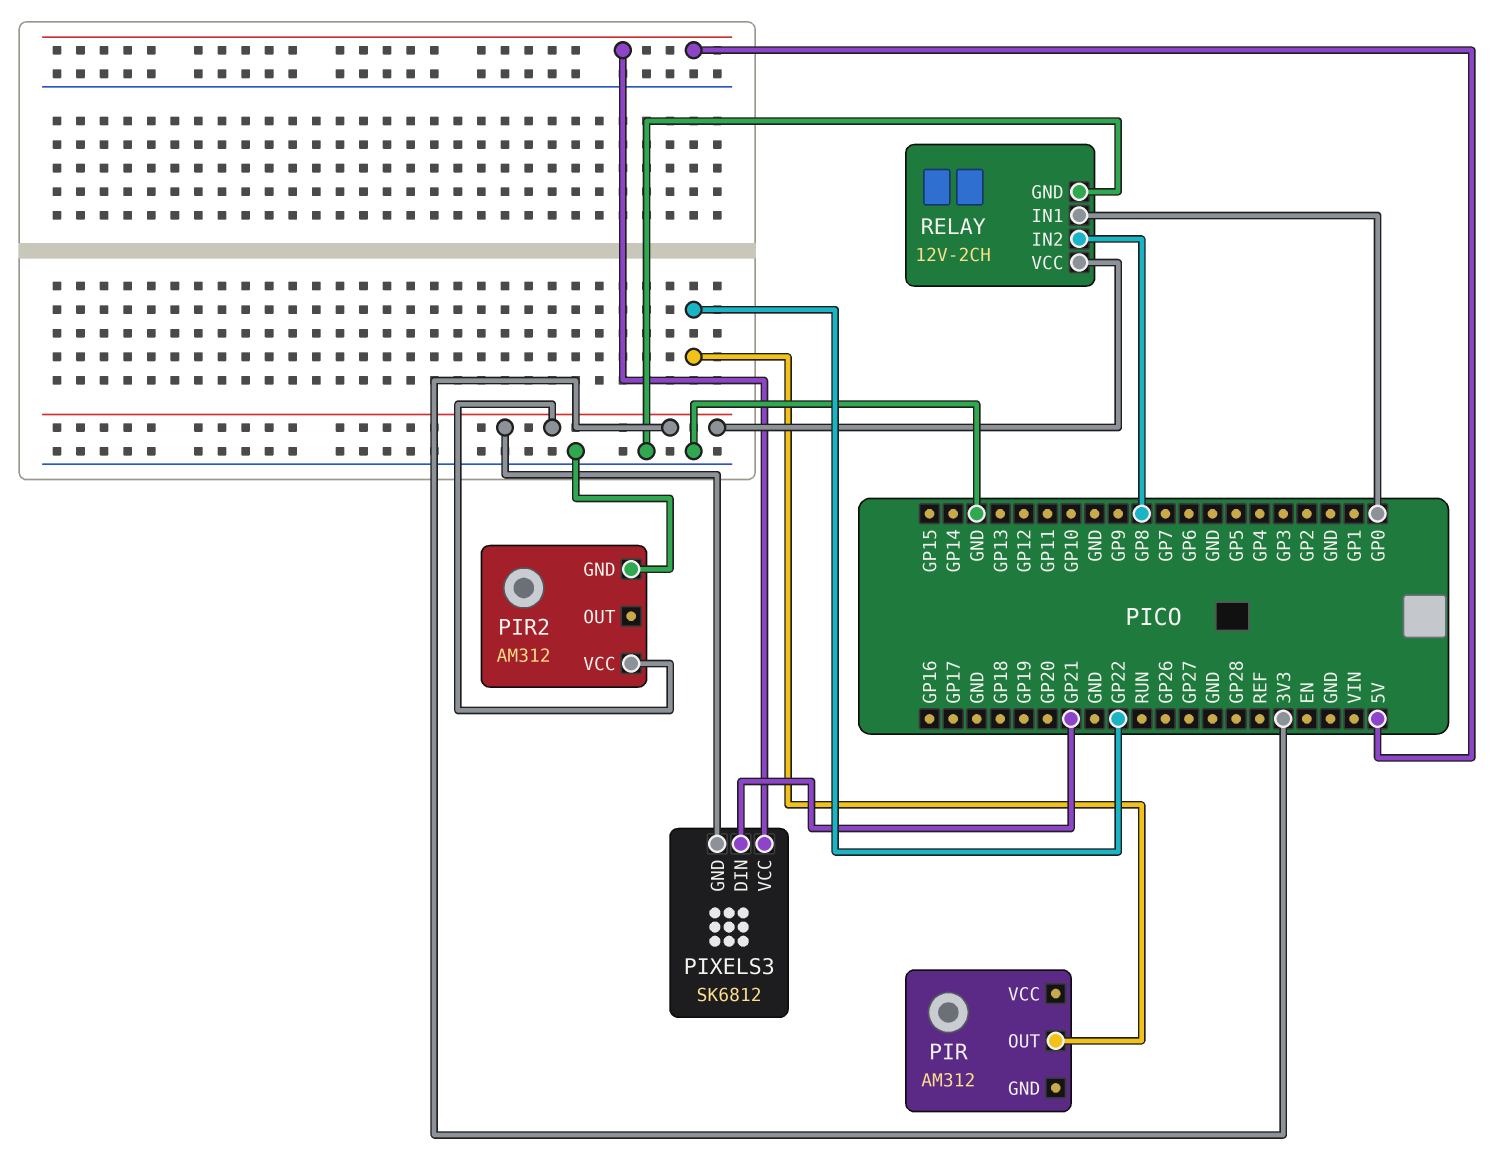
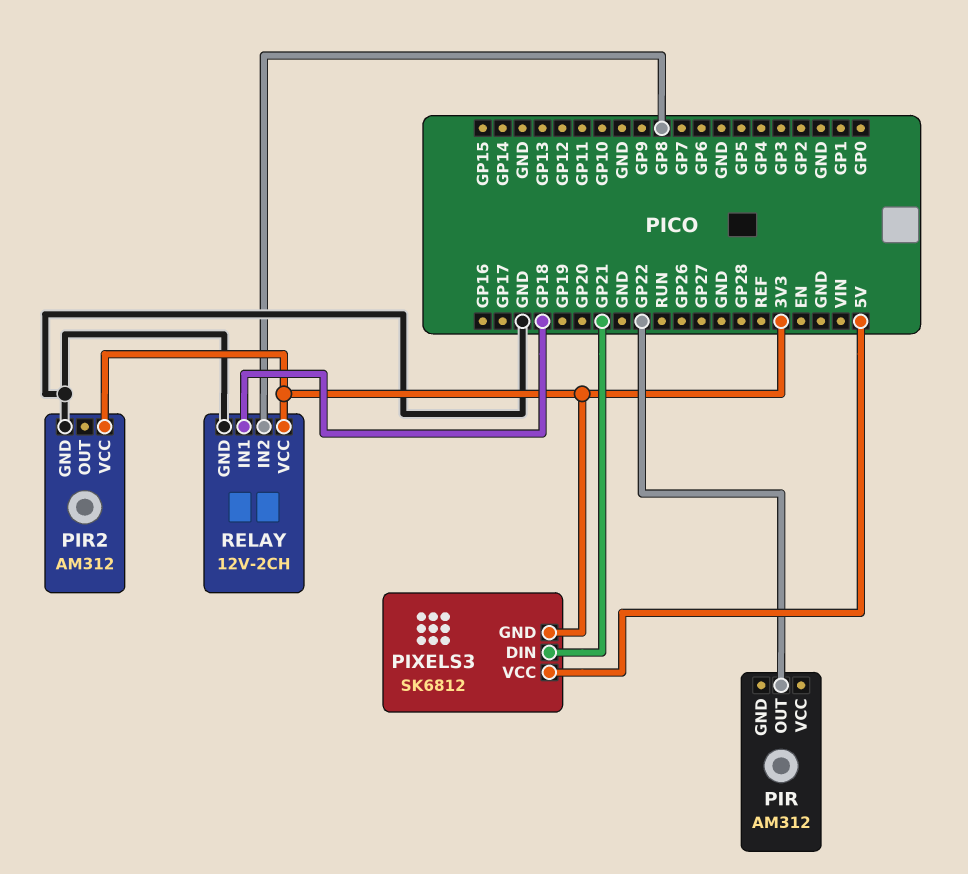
RELAY pin IN1: GP0 -> GP18

